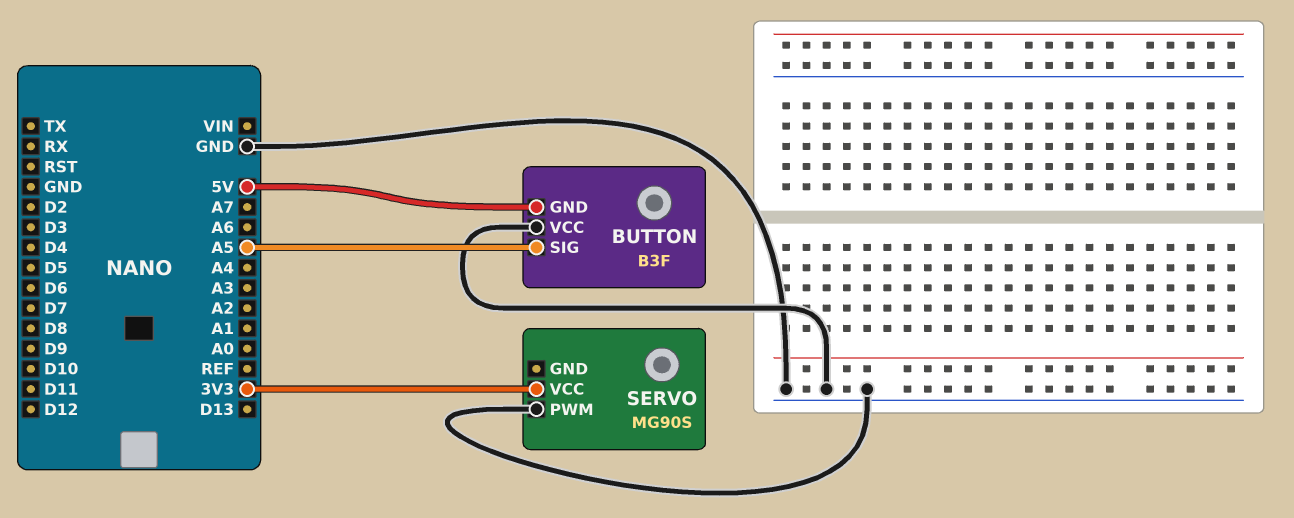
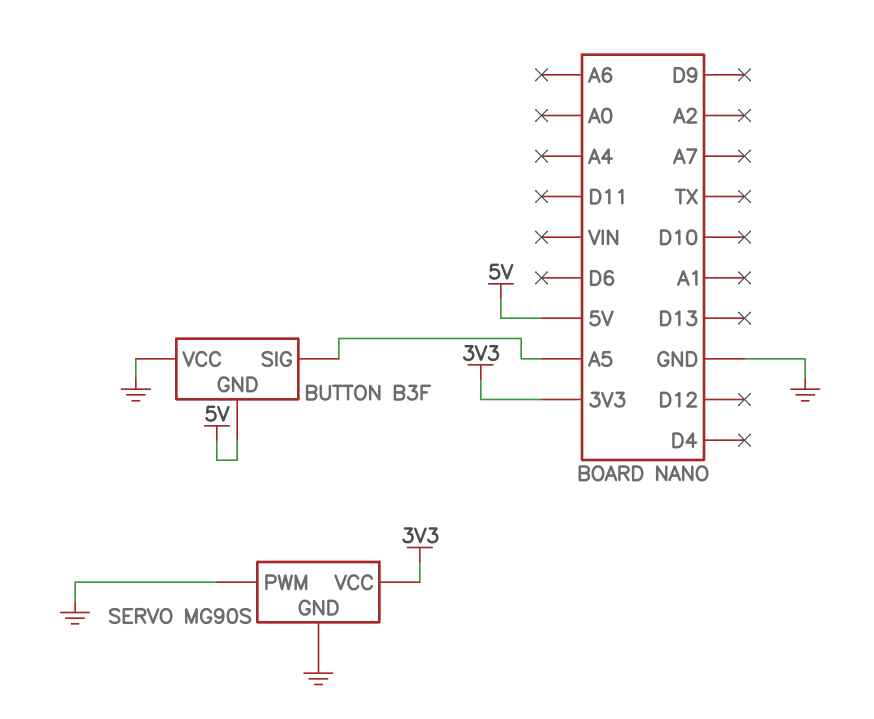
SERVO pin GND: none -> GND

